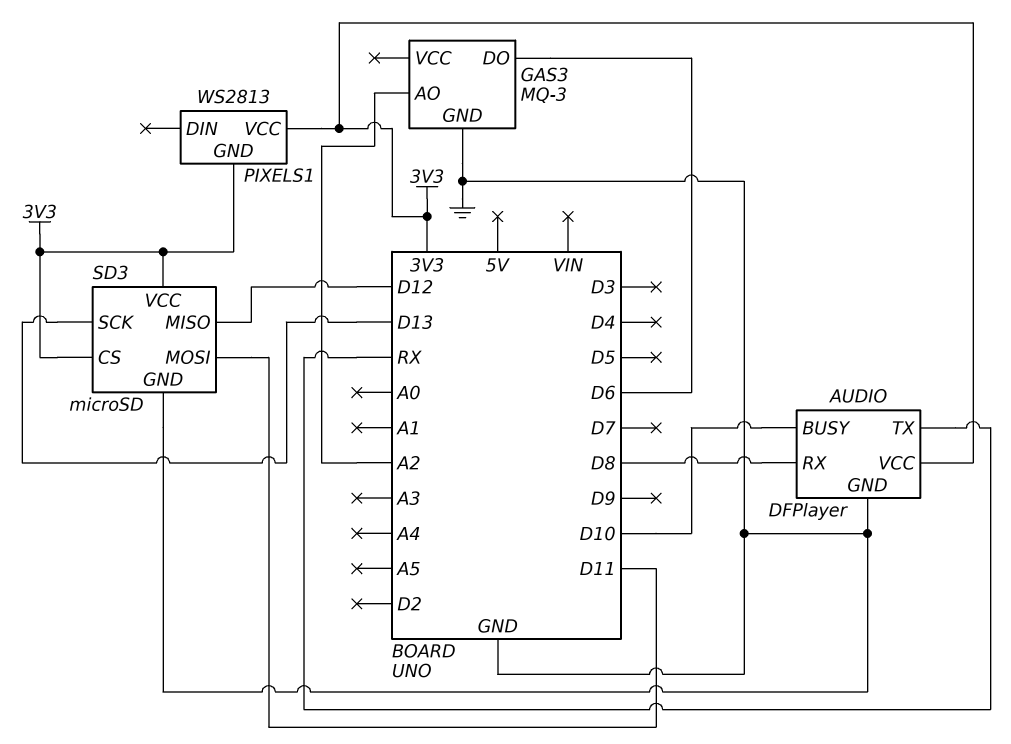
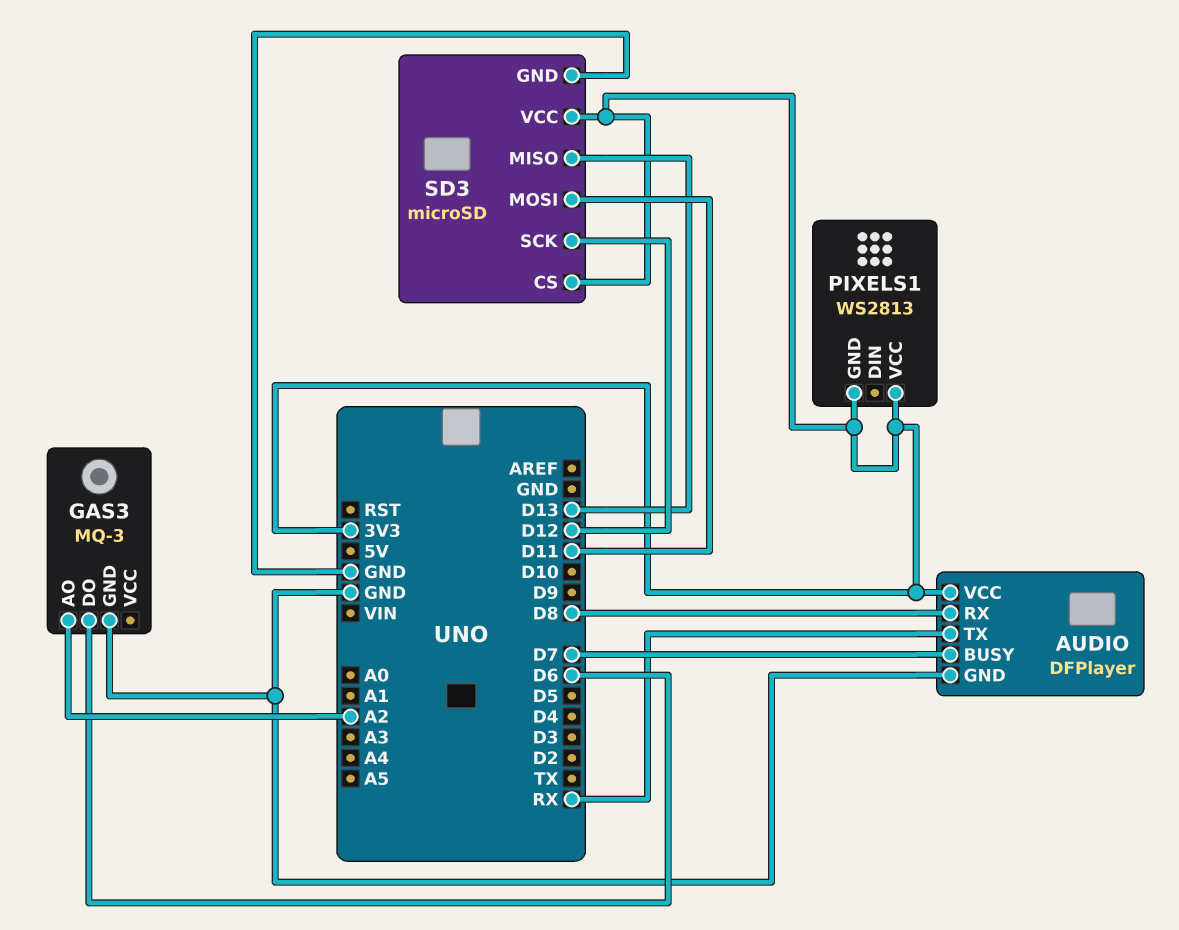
AUDIO pin BUSY: D10 -> D7
SD3 pin MISO: D12 -> D13
SD3 pin SCK: D13 -> D12

